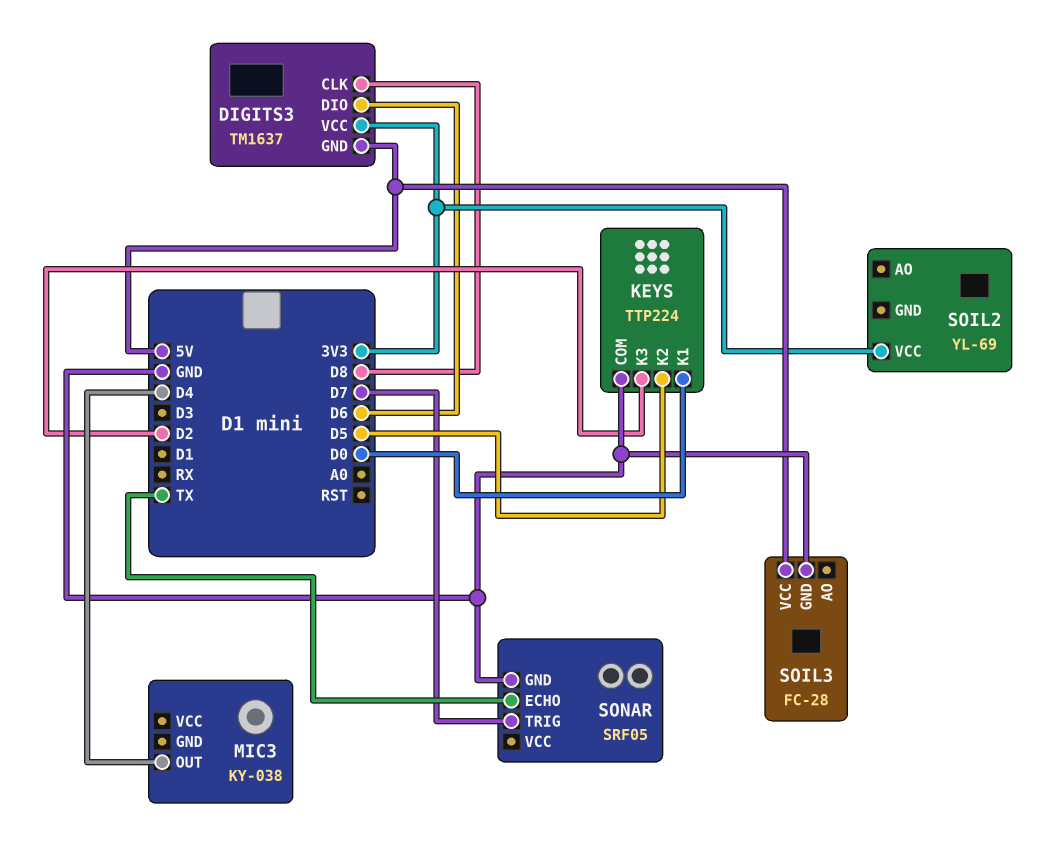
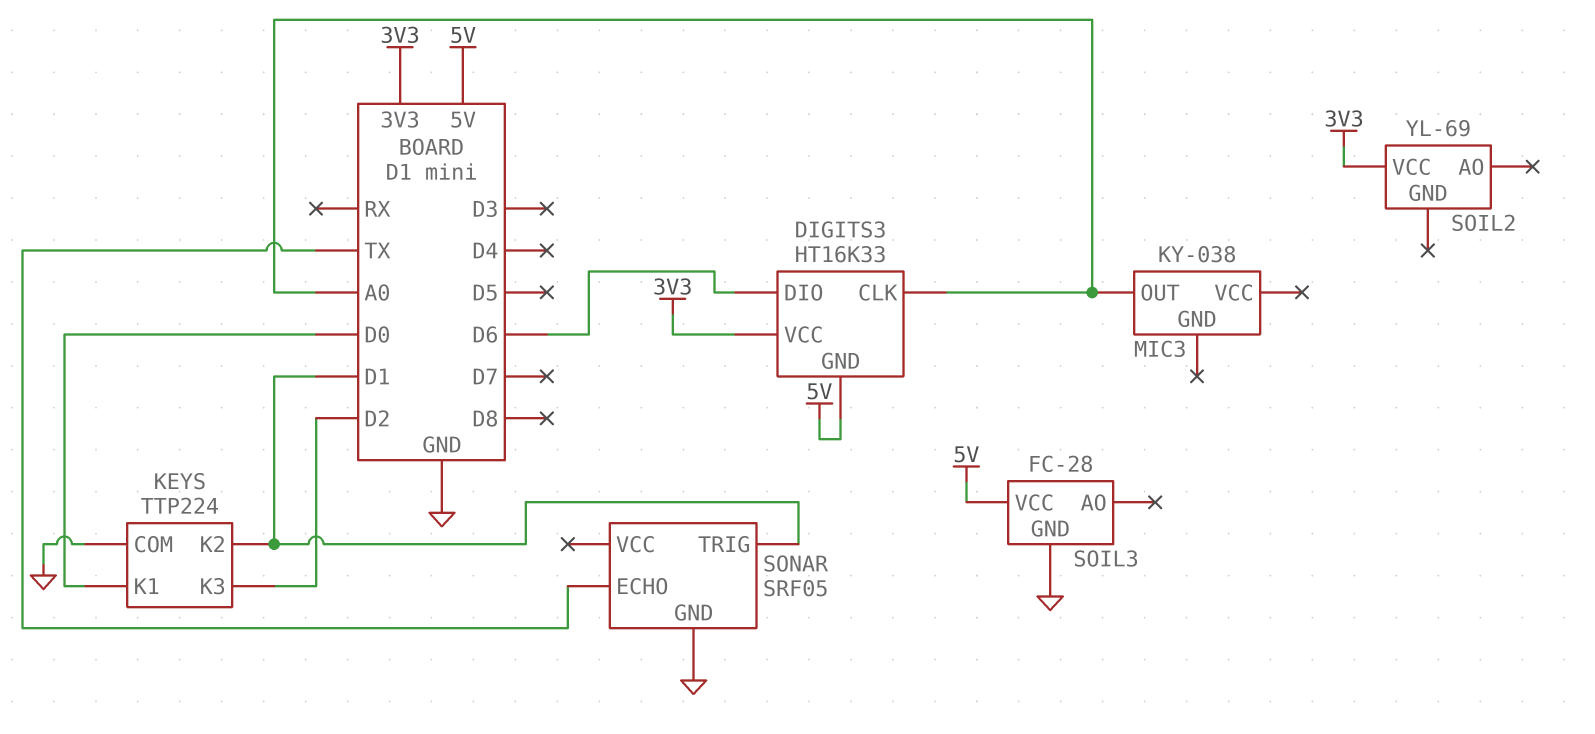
DIGITS3: TM1637 -> HT16K33
DIGITS3 pin CLK: D8 -> A0
KEYS pin K2: D5 -> D1
MIC3 pin OUT: D4 -> A0
SONAR pin TRIG: D7 -> D1

